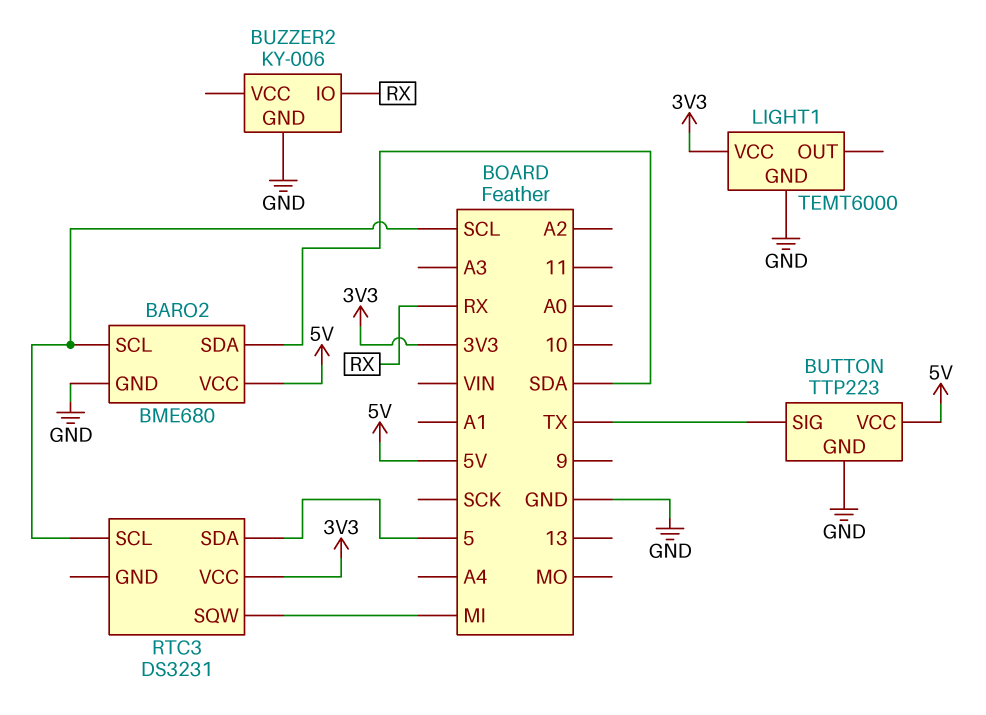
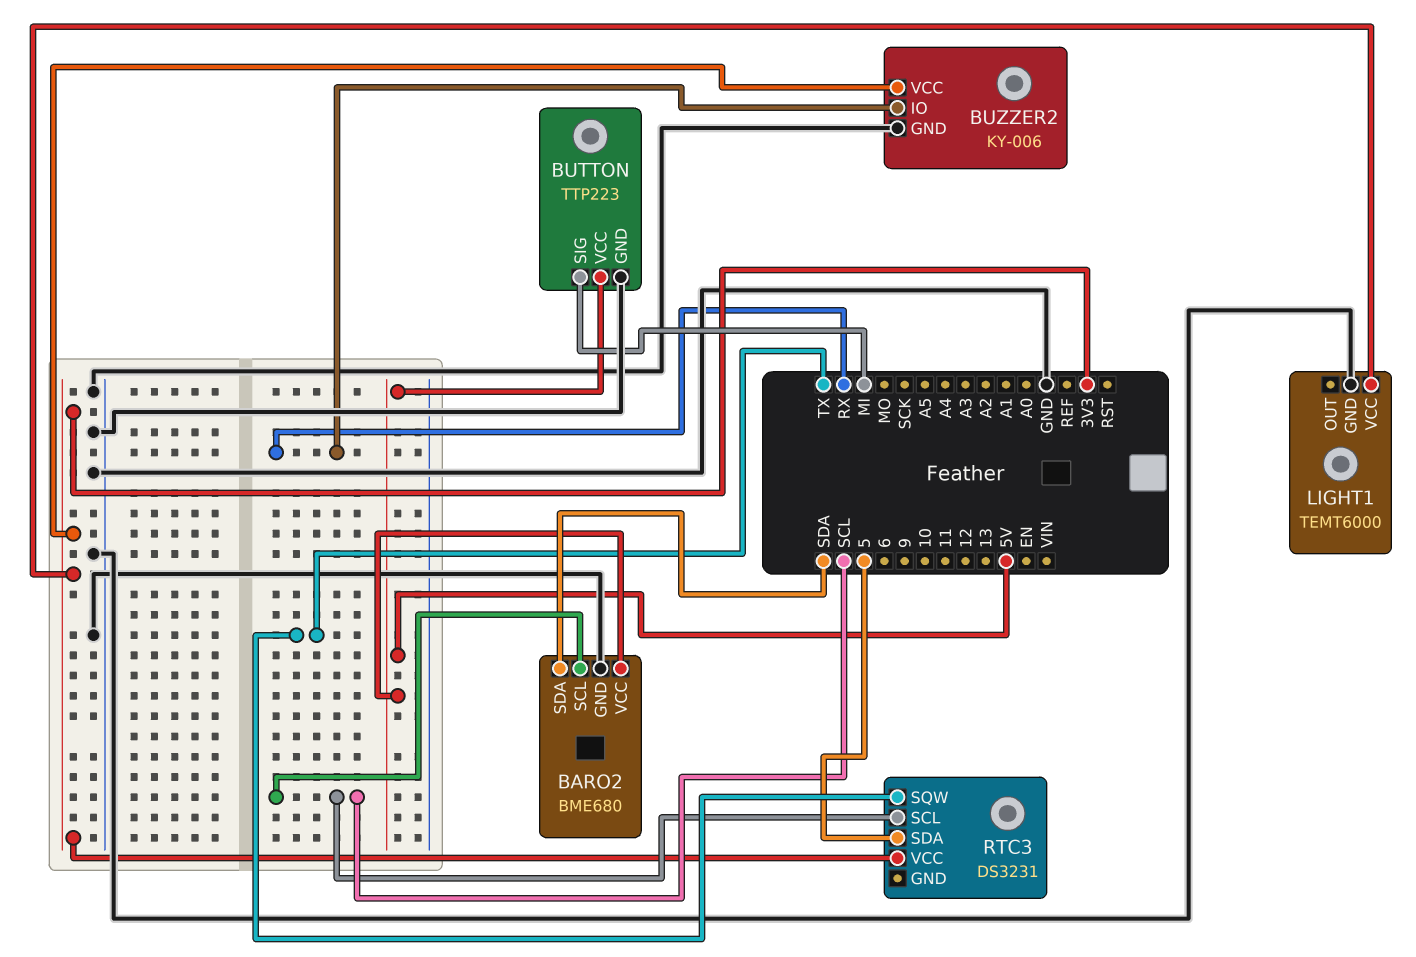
BUTTON pin SIG: TX -> MI
BUZZER2 pin VCC: none -> 3V3
RTC3 pin SQW: MI -> TX

